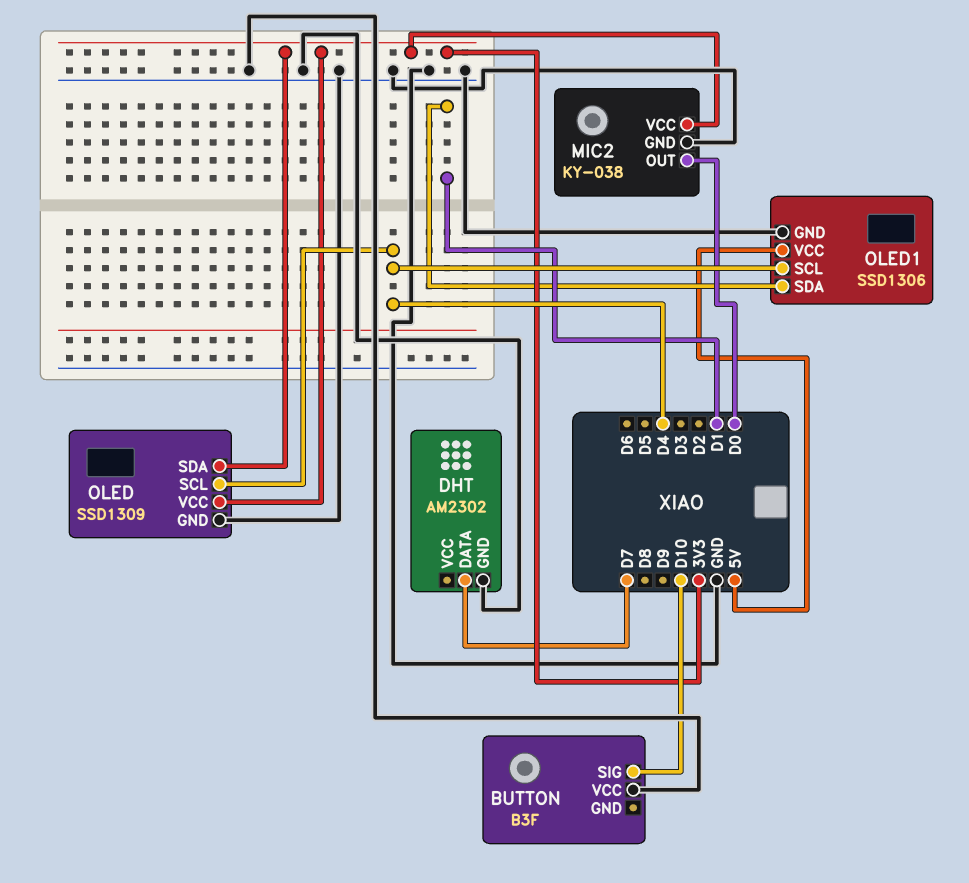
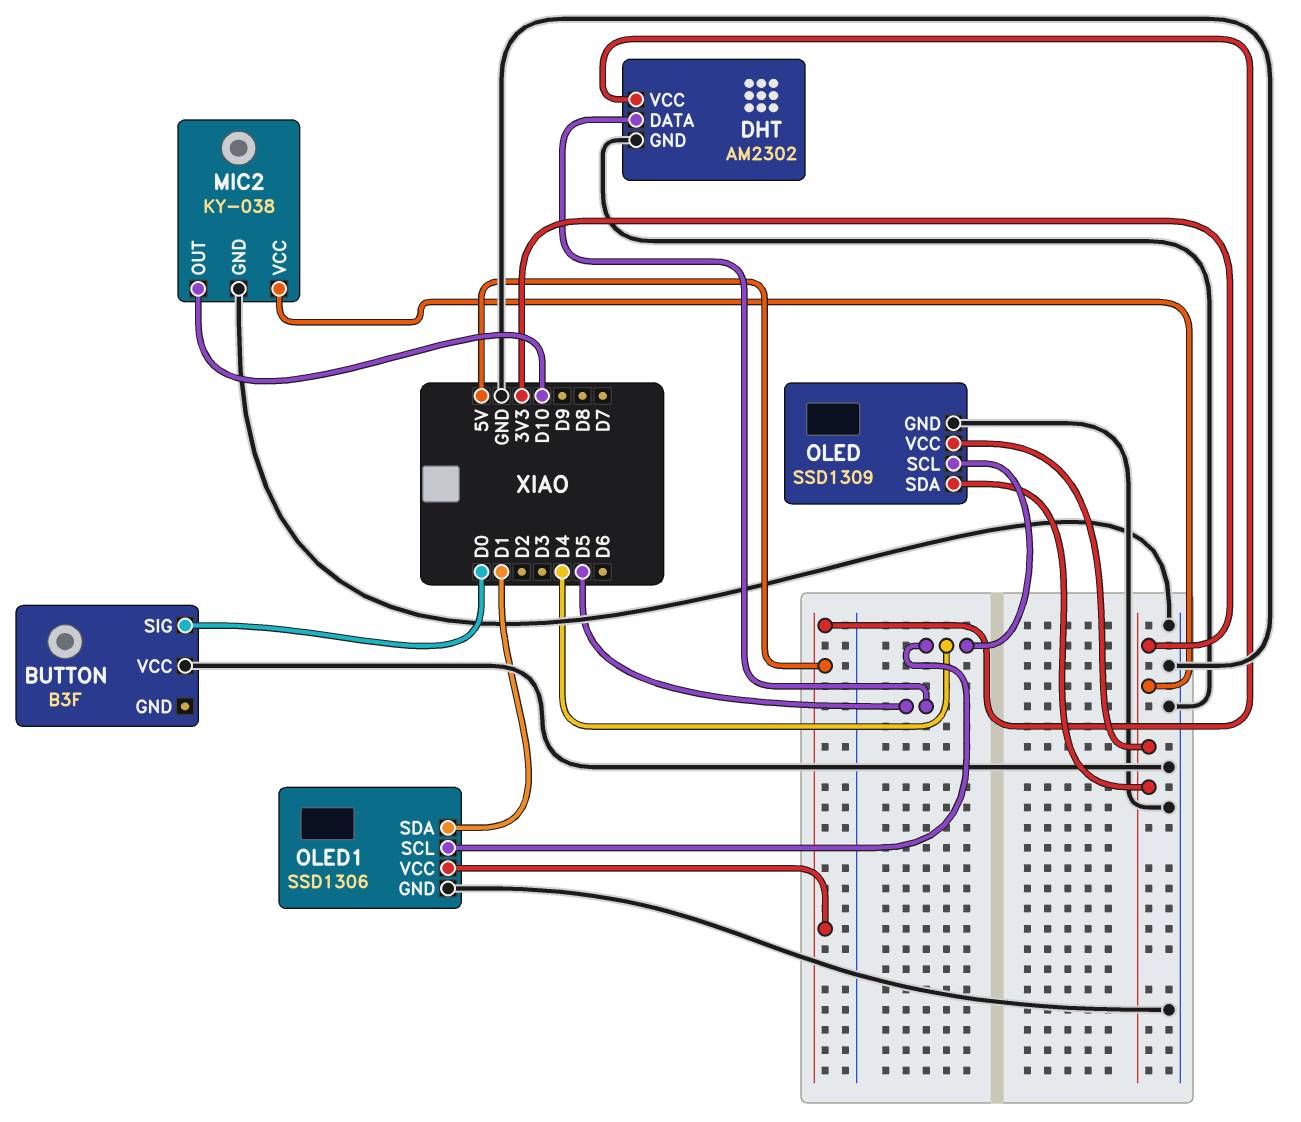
BUTTON pin SIG: D10 -> D0
DHT pin DATA: D7 -> D5
DHT pin VCC: none -> 5V
MIC2 pin OUT: D0 -> D10

